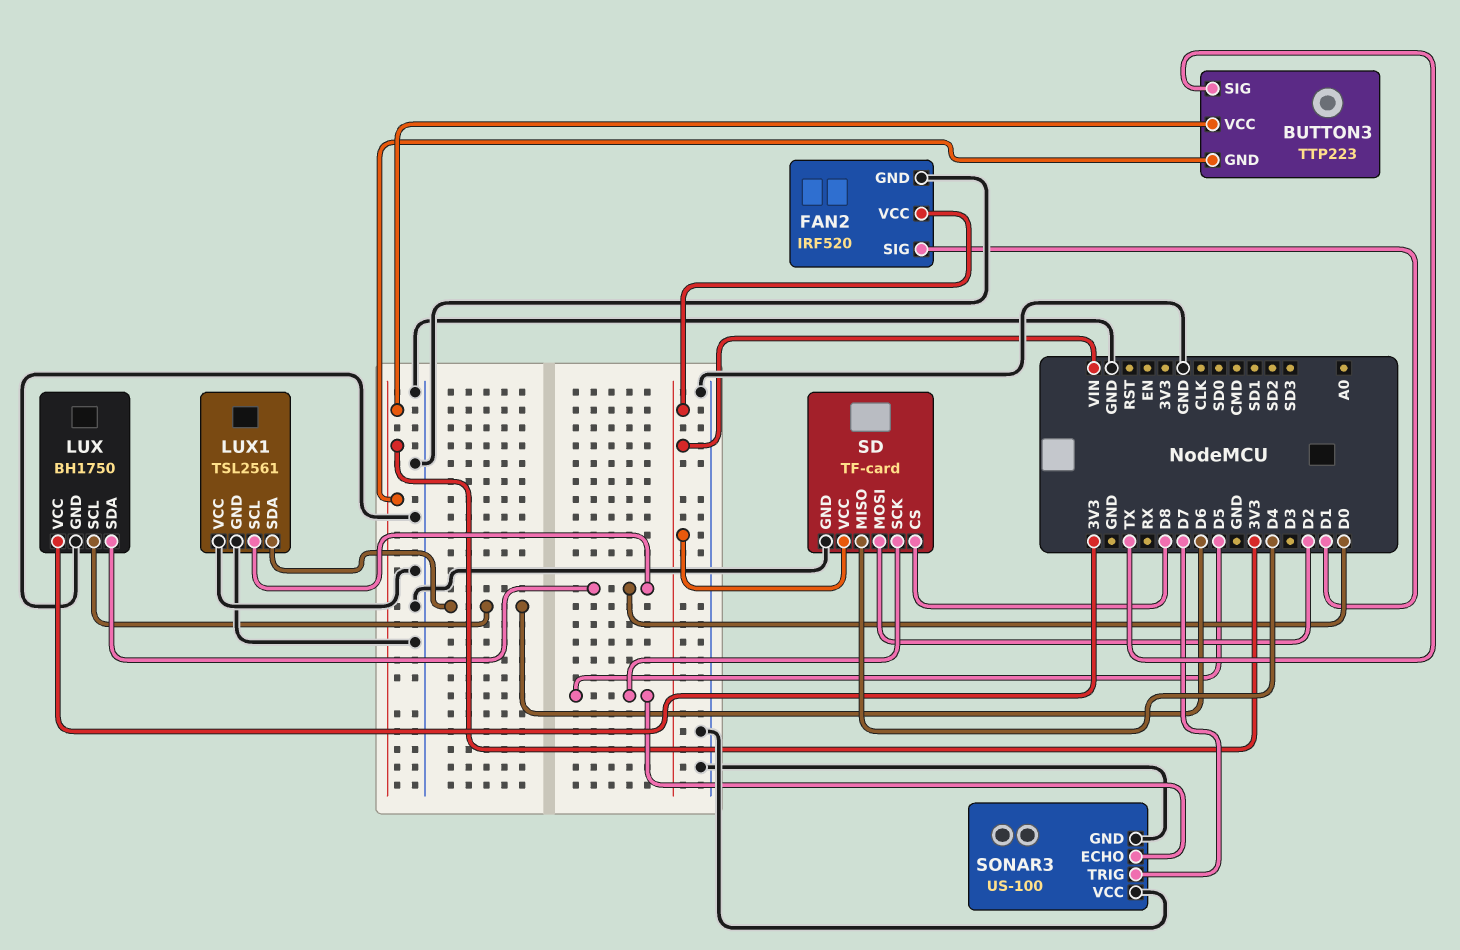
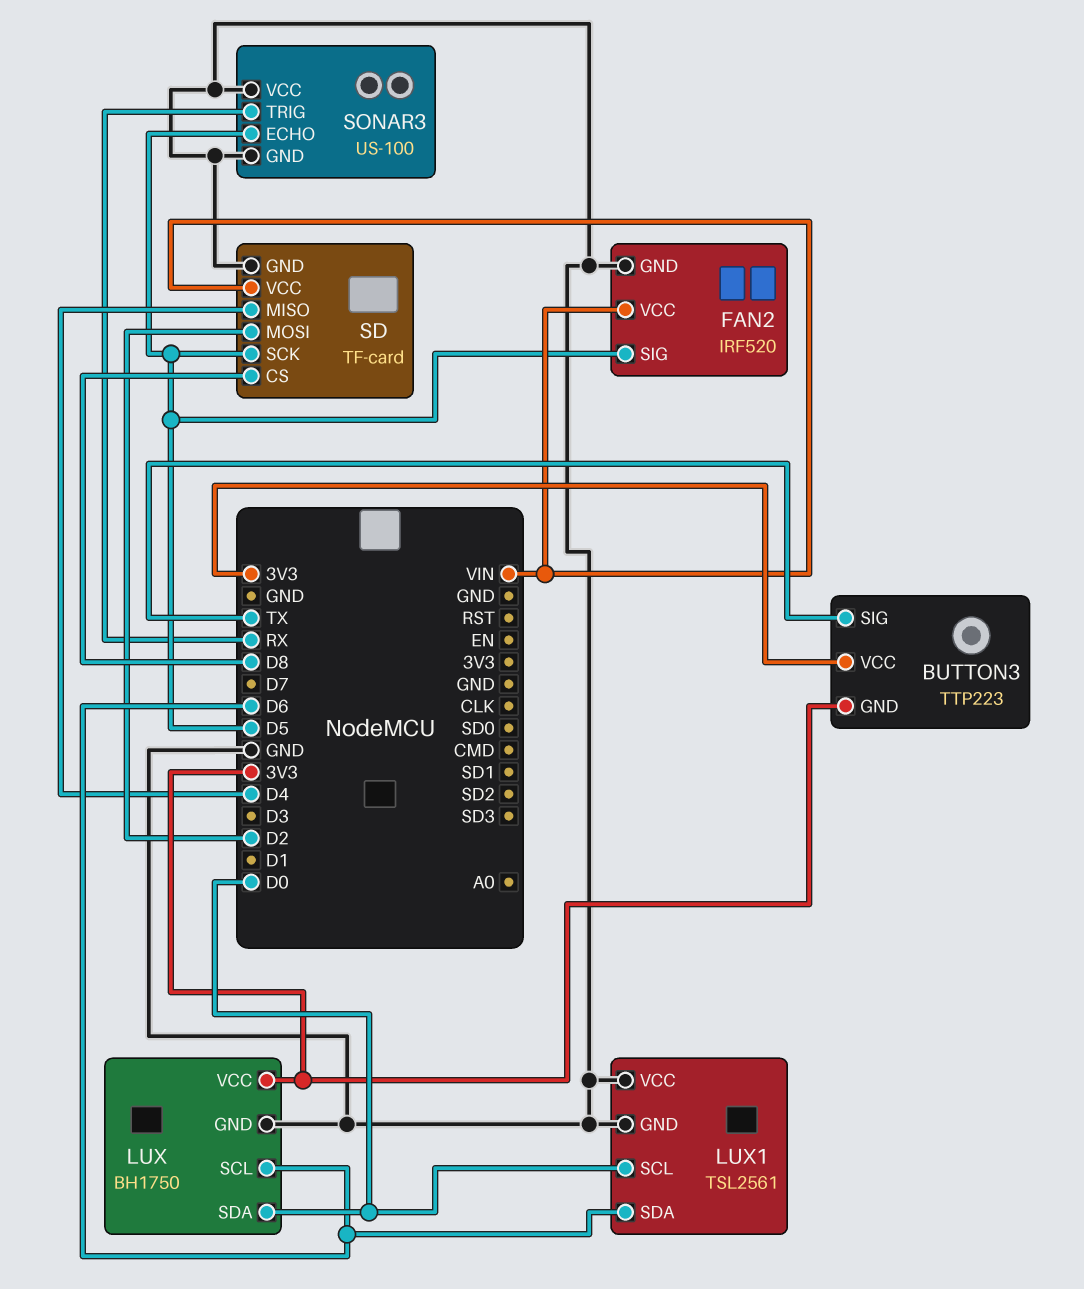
FAN2 pin SIG: D1 -> D5
SONAR3 pin TRIG: D7 -> RX

